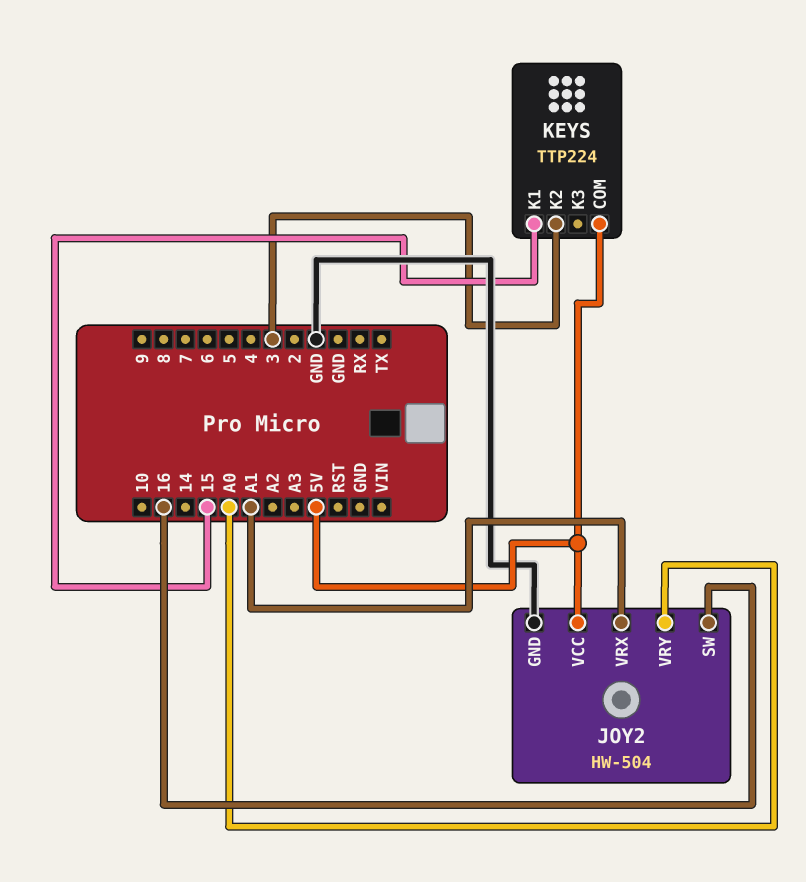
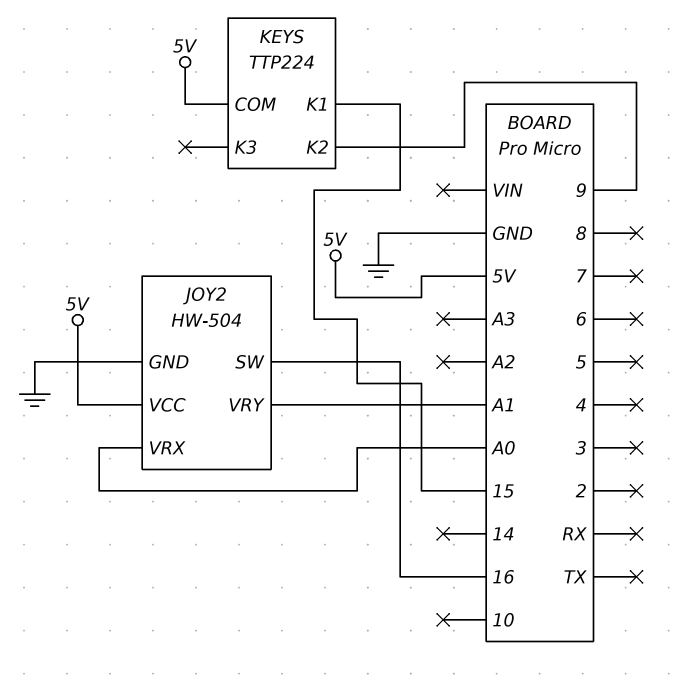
JOY2 pin VRX: A1 -> A0
JOY2 pin VRY: A0 -> A1
KEYS pin K2: 3 -> 9

